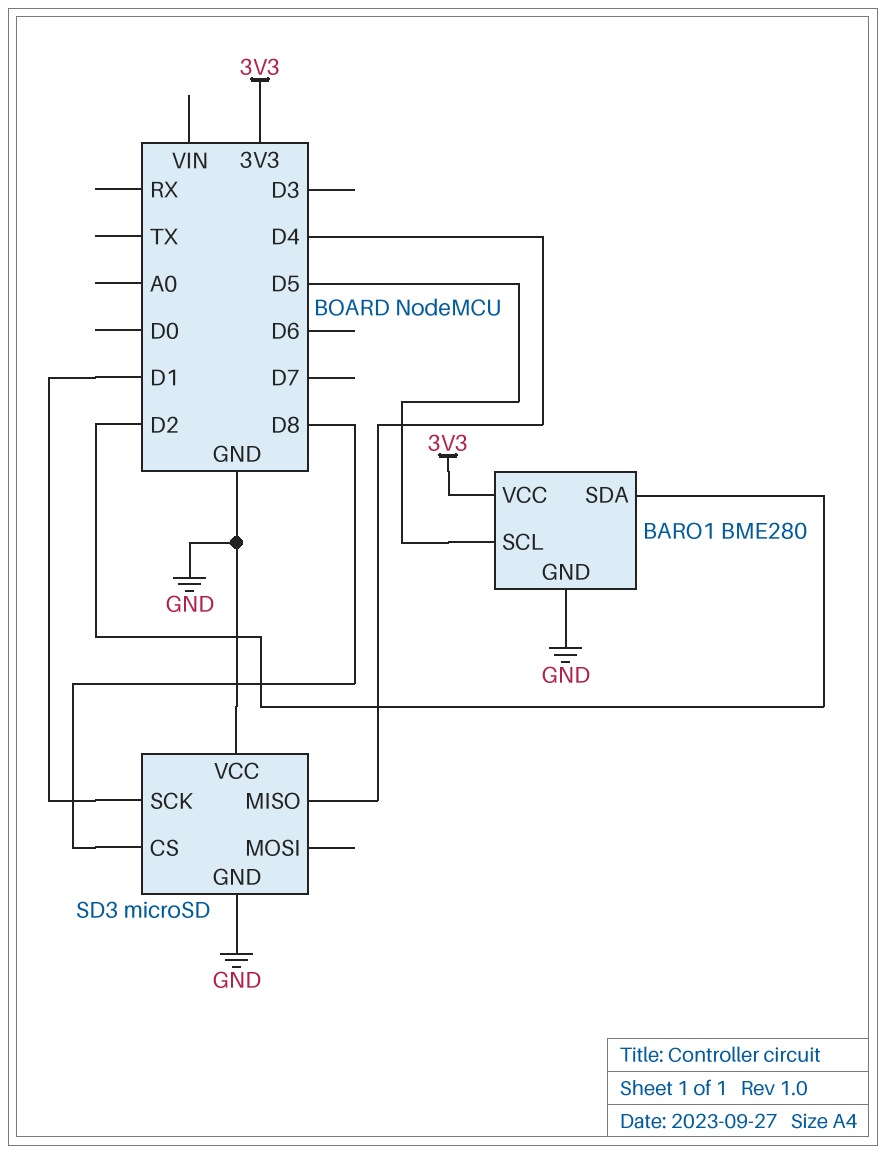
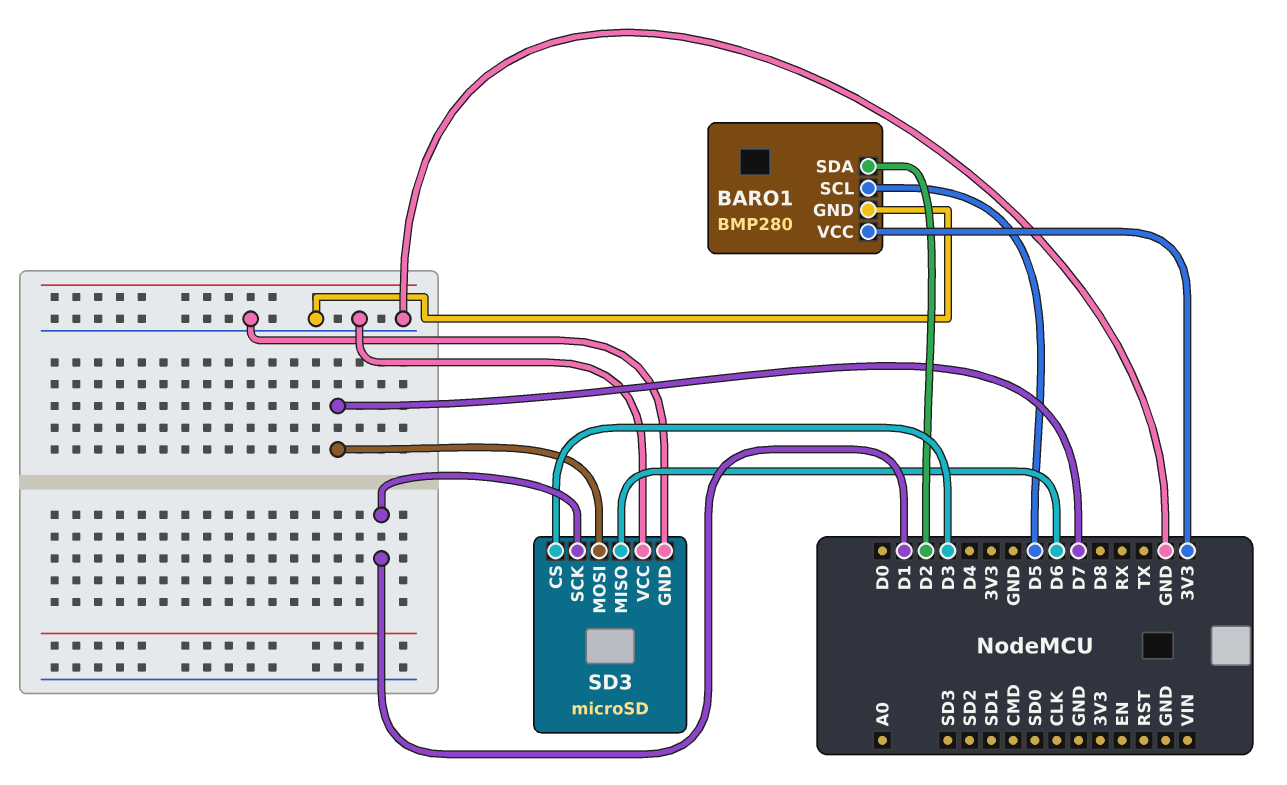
BARO1: BME280 -> BMP280
SD3 pin CS: D8 -> D3
SD3 pin MISO: D4 -> D6
SD3 pin MOSI: none -> D7

